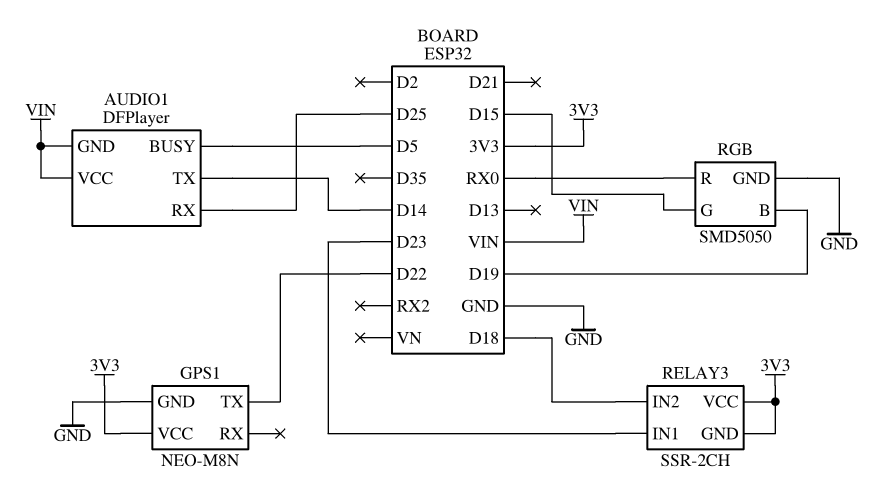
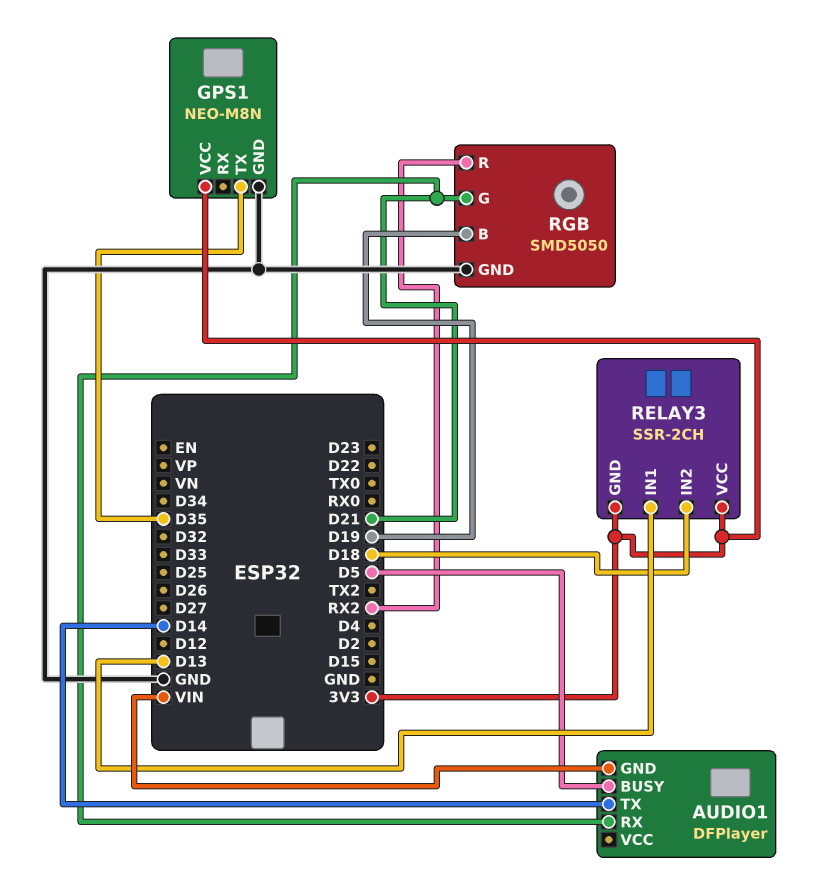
AUDIO1 pin RX: D25 -> D21
AUDIO1 pin VCC: VIN -> none
GPS1 pin TX: D22 -> D35
RELAY3 pin IN1: D23 -> D13
RGB pin G: D15 -> D21
RGB pin R: RX0 -> RX2

